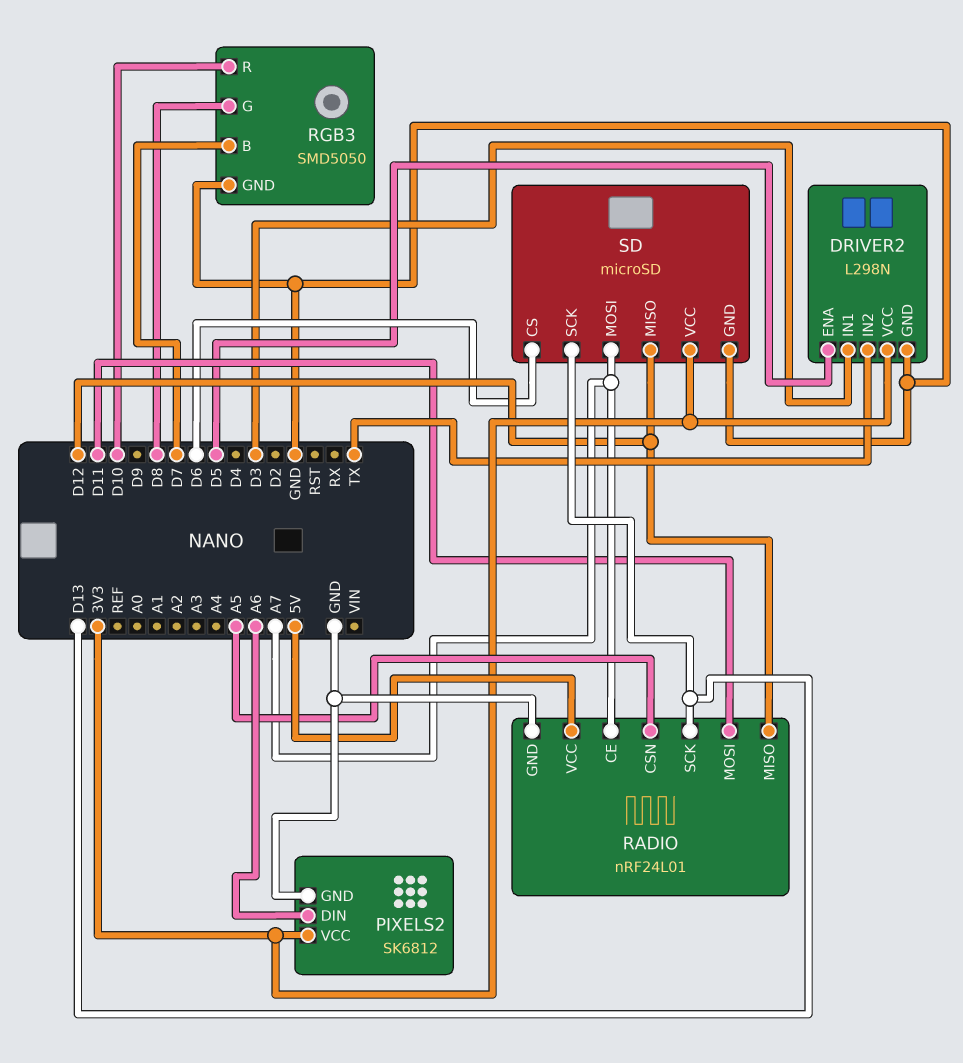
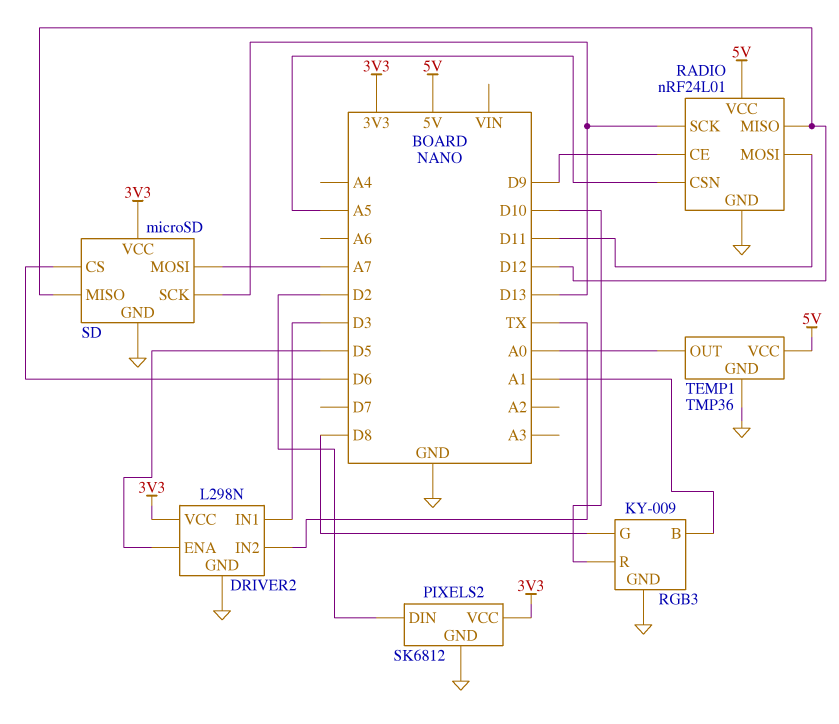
PIXELS2 pin DIN: A6 -> D2
RADIO pin CE: A7 -> D9
RGB3: SMD5050 -> KY-009
RGB3 pin B: D7 -> A1
TEMP1: none -> TMP36
TEMP1 pin GND: none -> GND
TEMP1 pin OUT: none -> A0
TEMP1 pin VCC: none -> 5V

